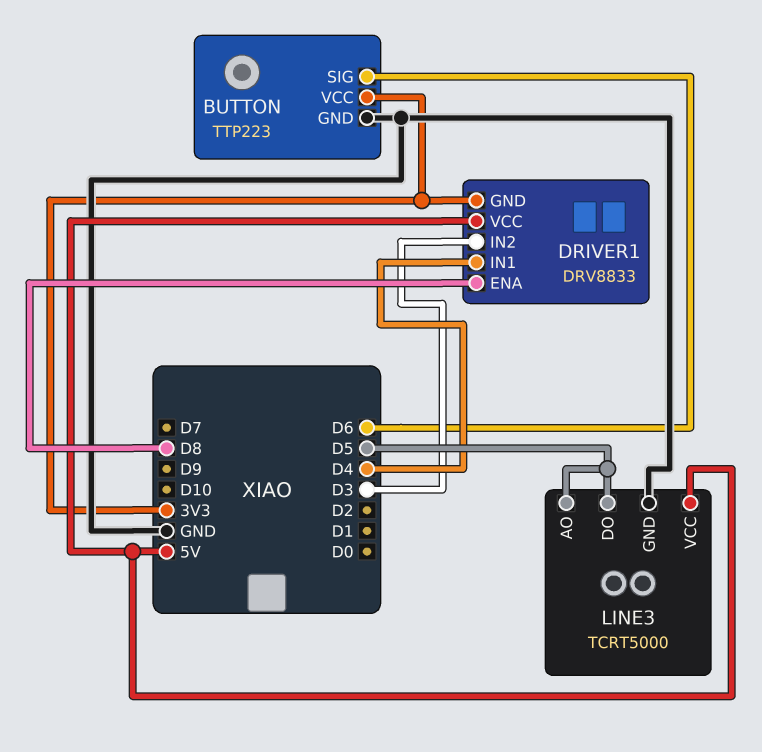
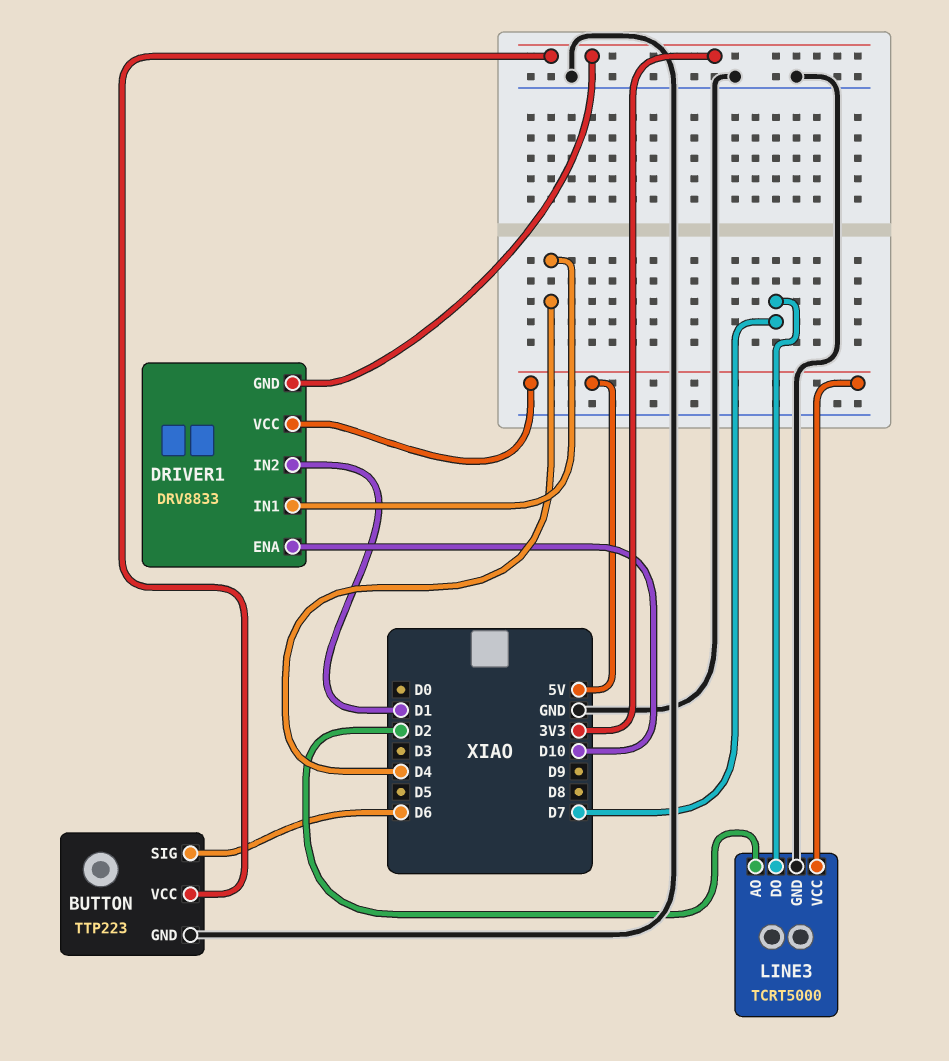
DRIVER1 pin ENA: D8 -> D10
DRIVER1 pin IN2: D3 -> D1
LINE3 pin AO: D5 -> D2
LINE3 pin DO: D5 -> D7

